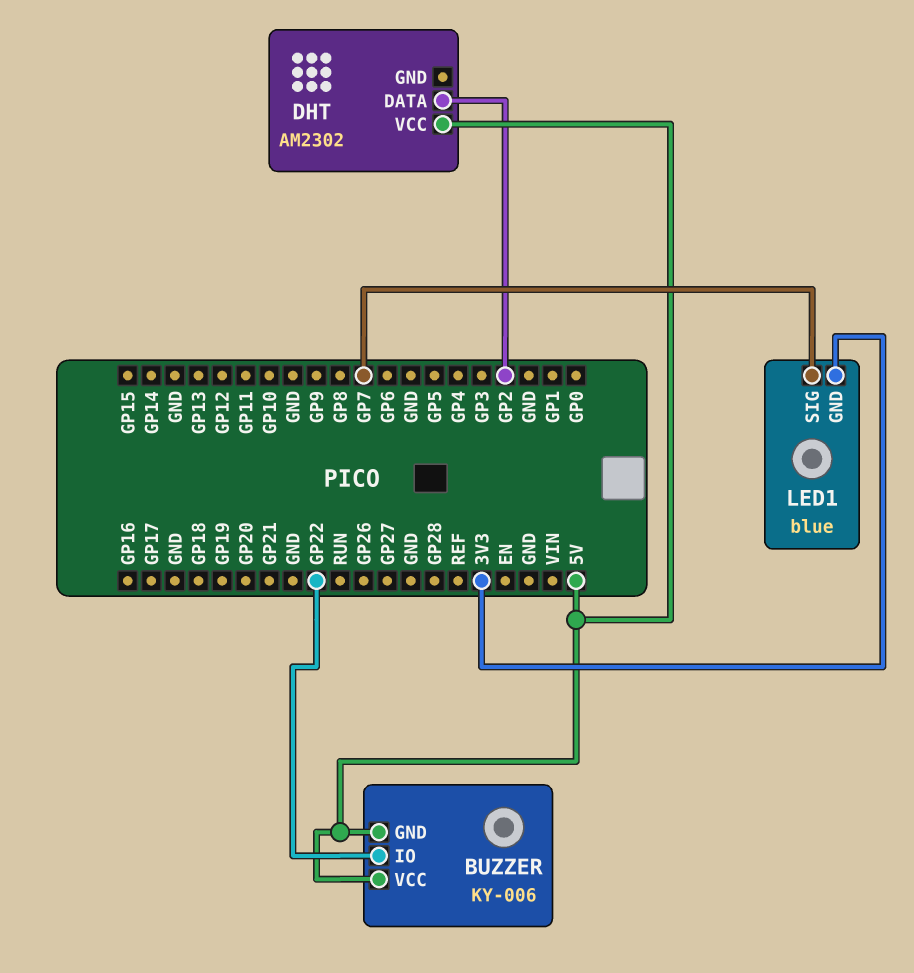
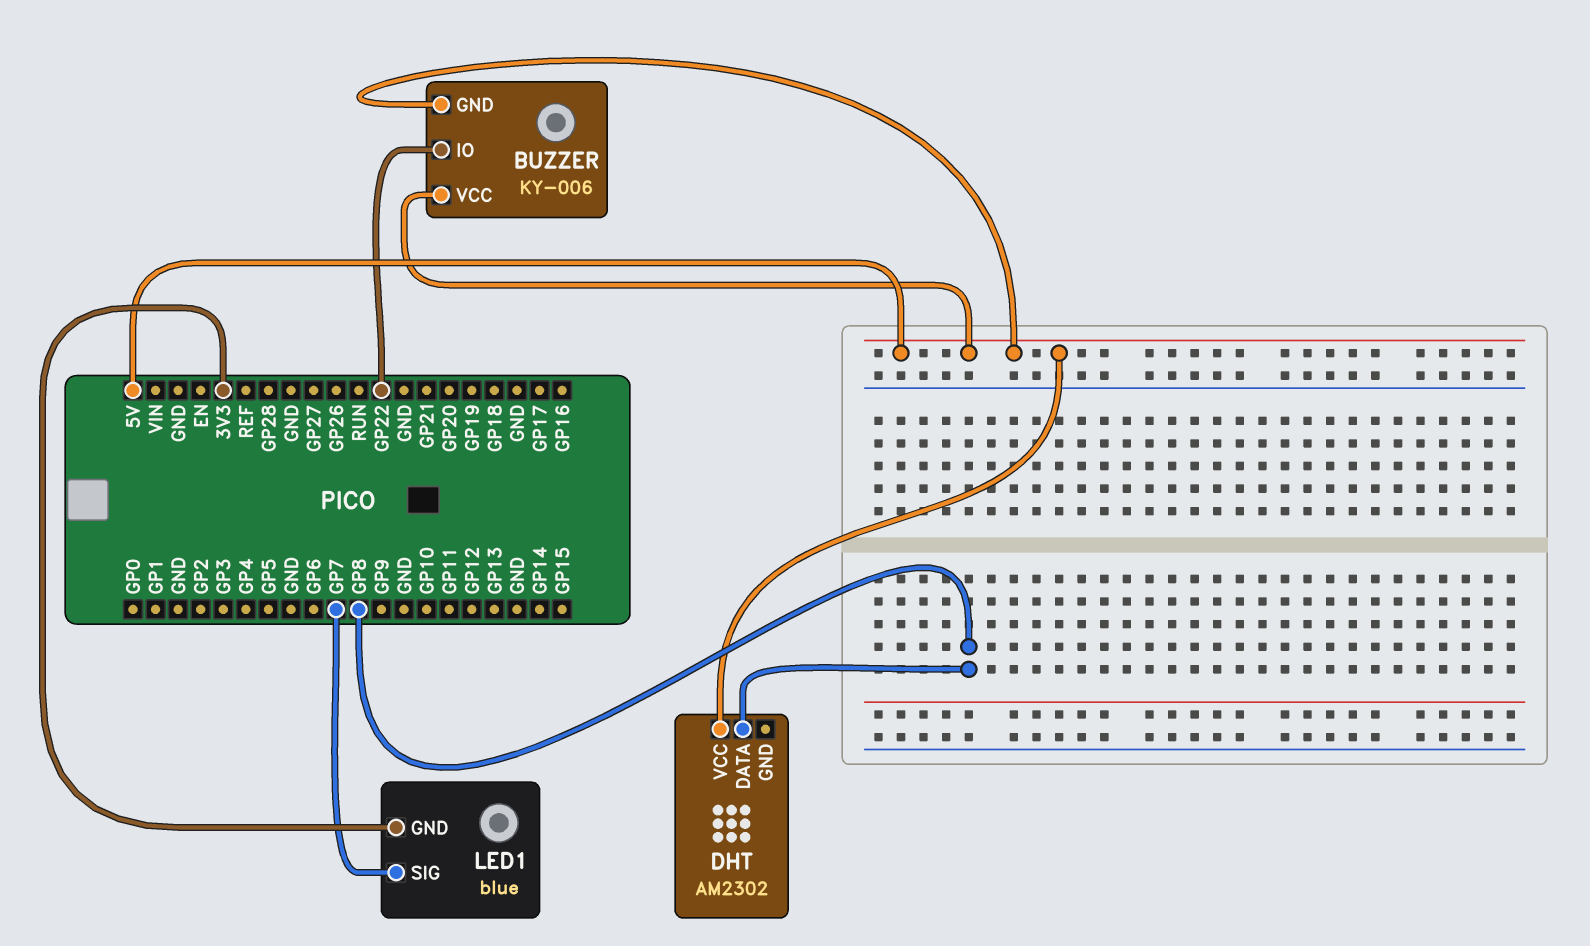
DHT pin DATA: GP2 -> GP8

